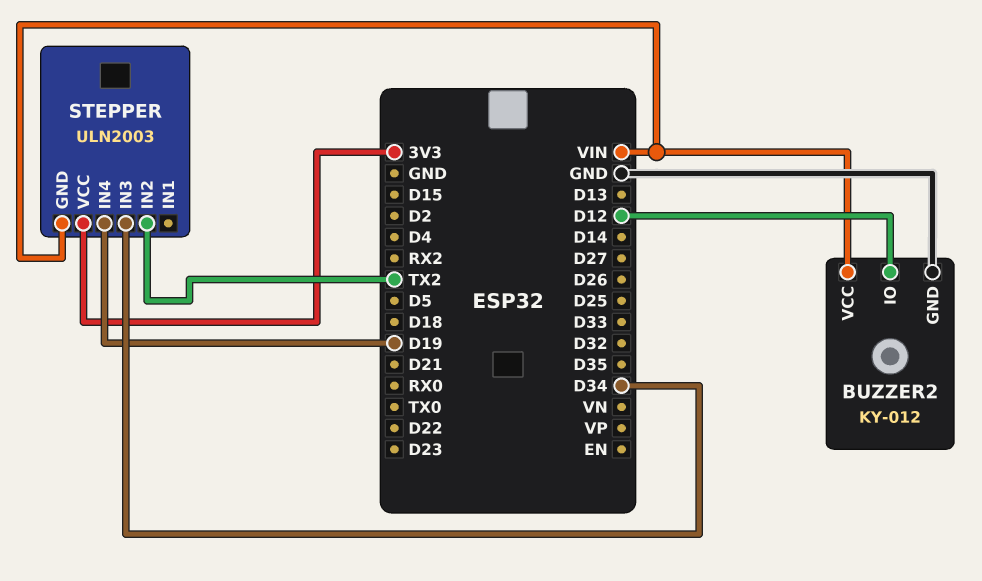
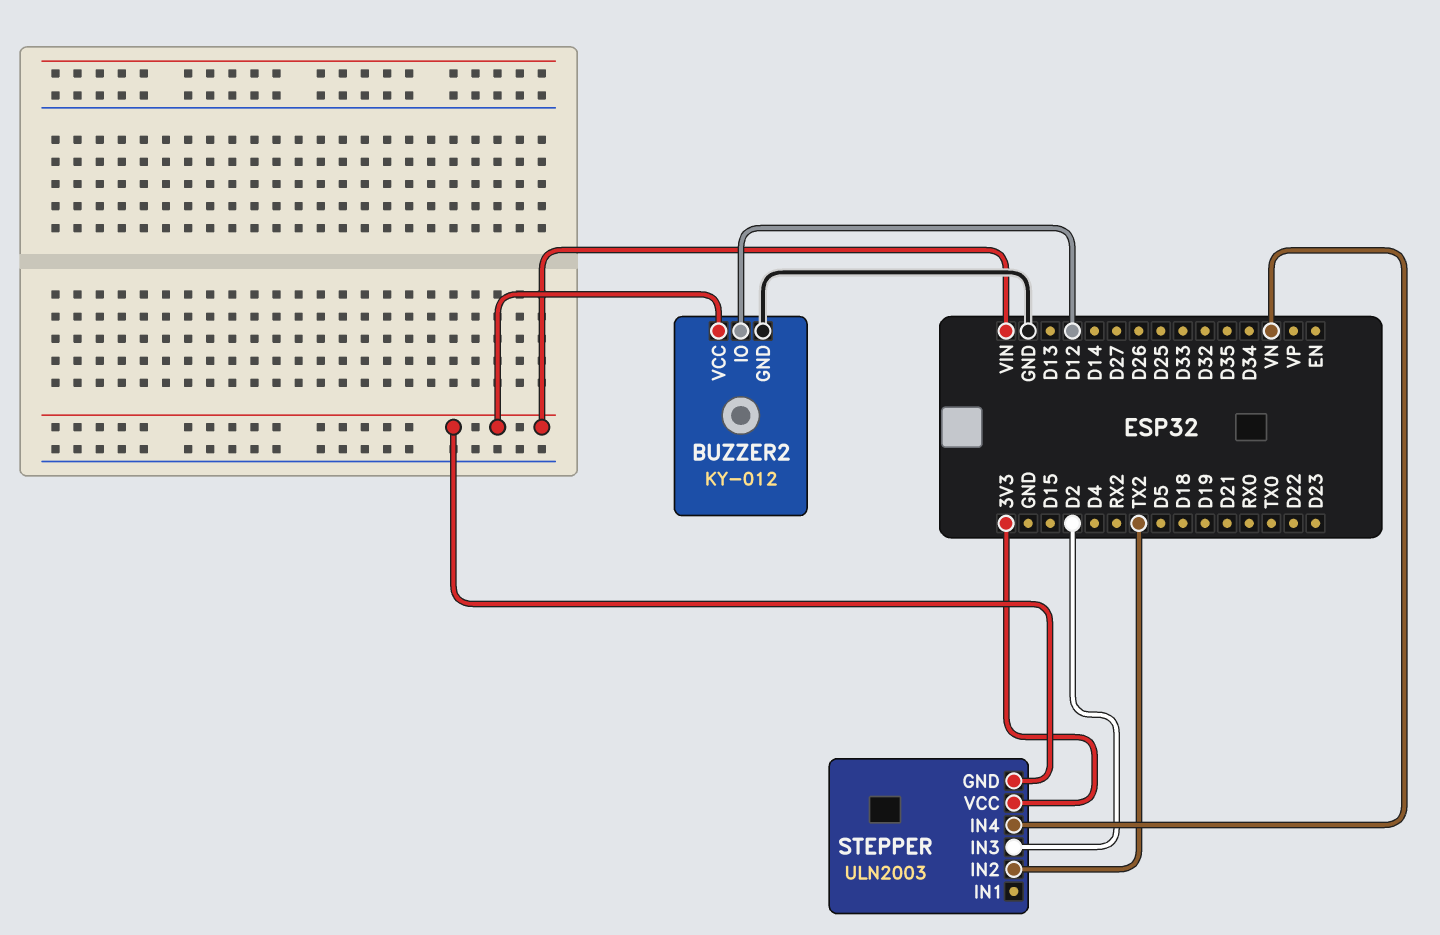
STEPPER pin IN3: D34 -> D2
STEPPER pin IN4: D19 -> VN

